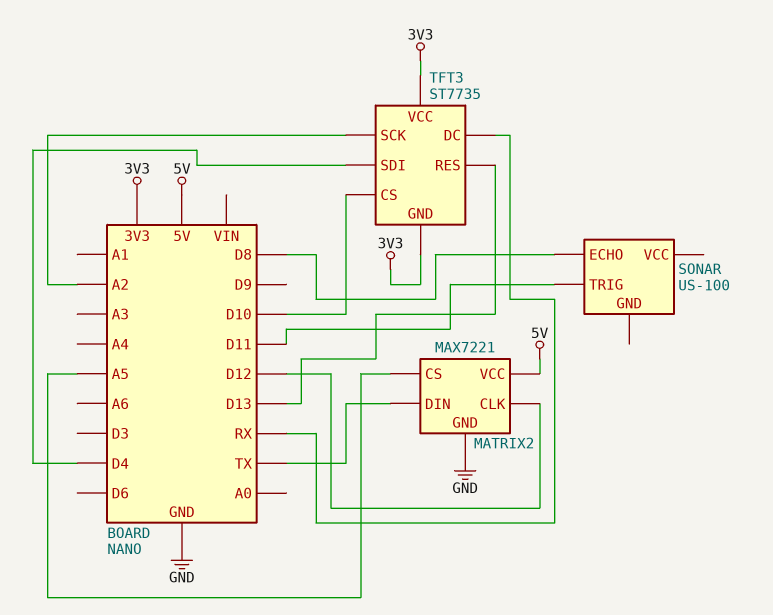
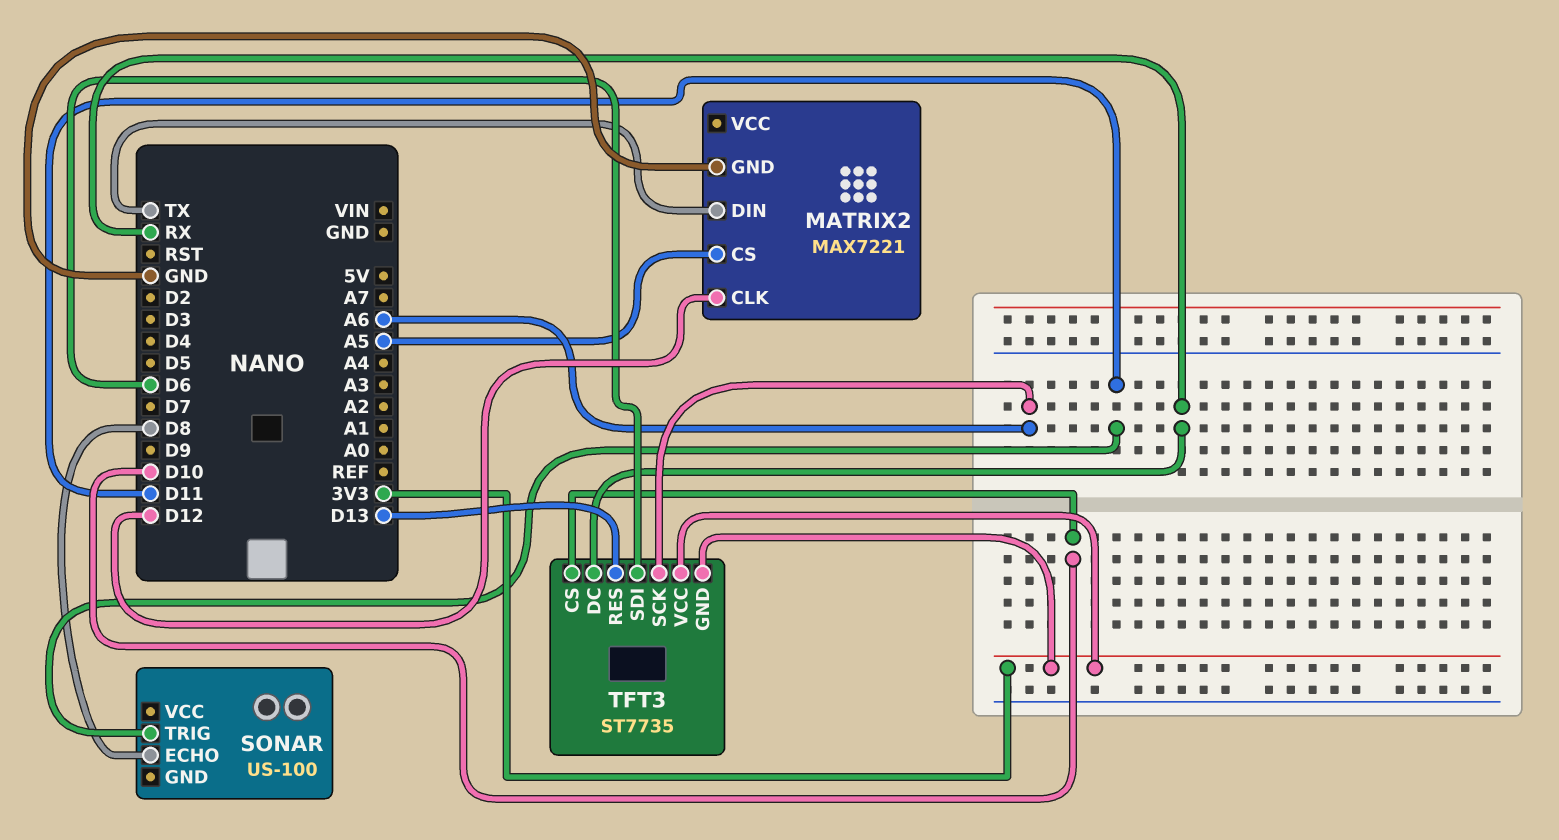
MATRIX2 pin VCC: 5V -> none
TFT3 pin SCK: A2 -> A6
TFT3 pin SDI: D4 -> D6

